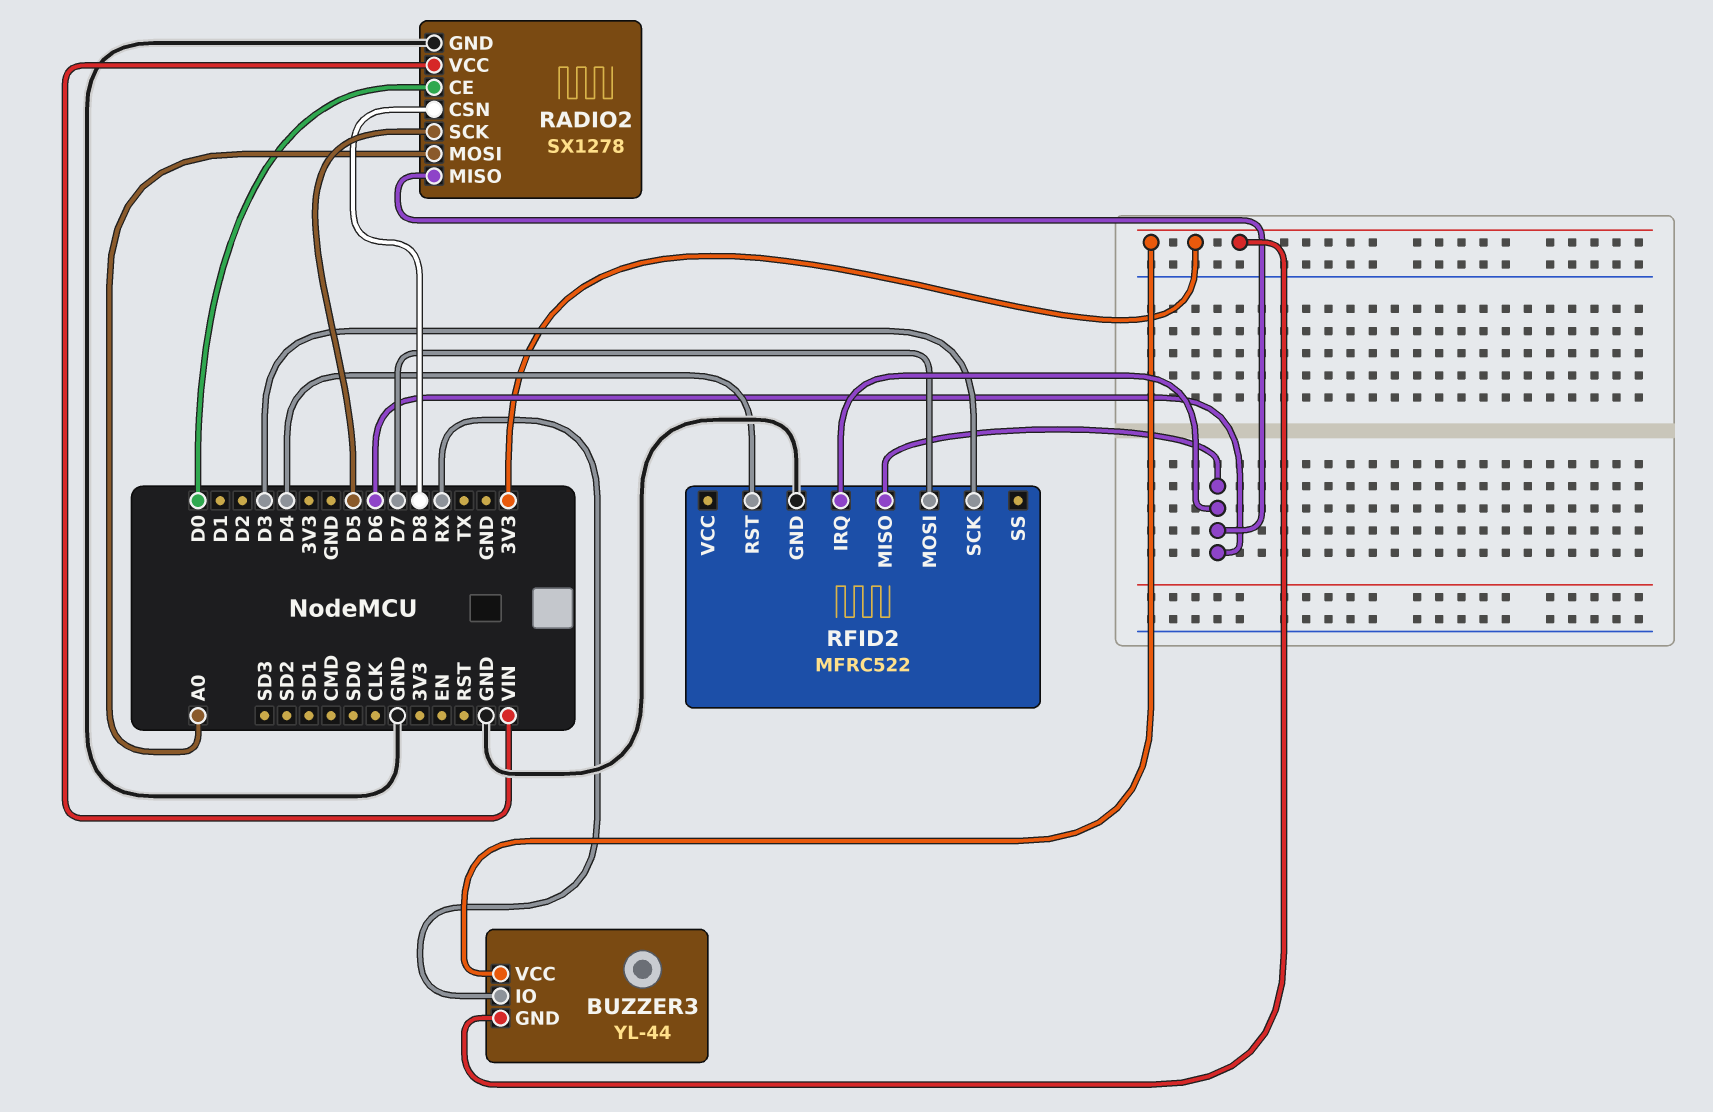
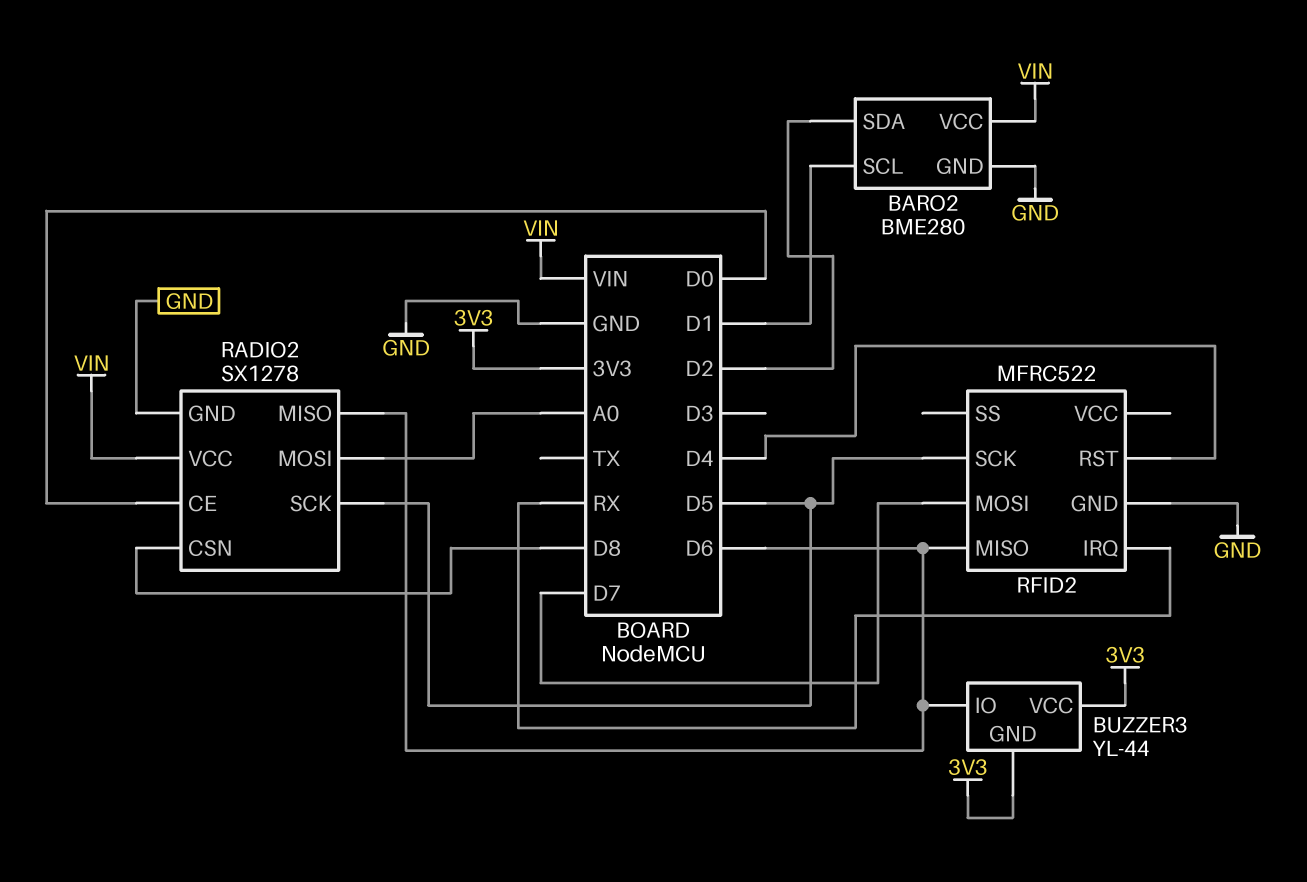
BARO2: none -> BME280
BARO2 pin GND: none -> GND
BARO2 pin SCL: none -> D1
BARO2 pin SDA: none -> D2
BARO2 pin VCC: none -> VIN
BUZZER3 pin IO: RX -> D6
RFID2 pin IRQ: D6 -> RX
RFID2 pin SCK: D3 -> D5

